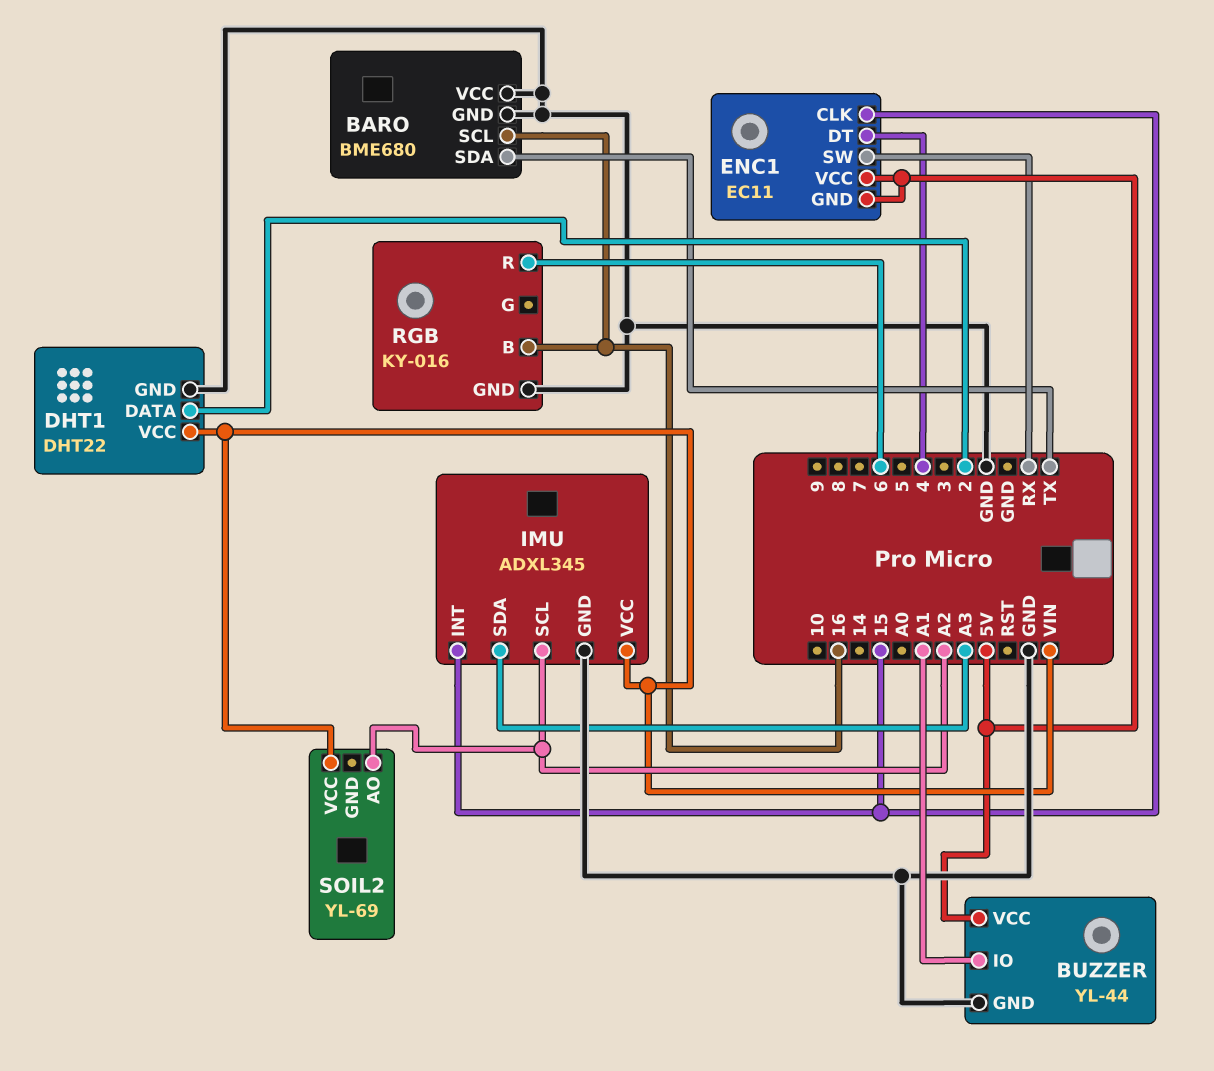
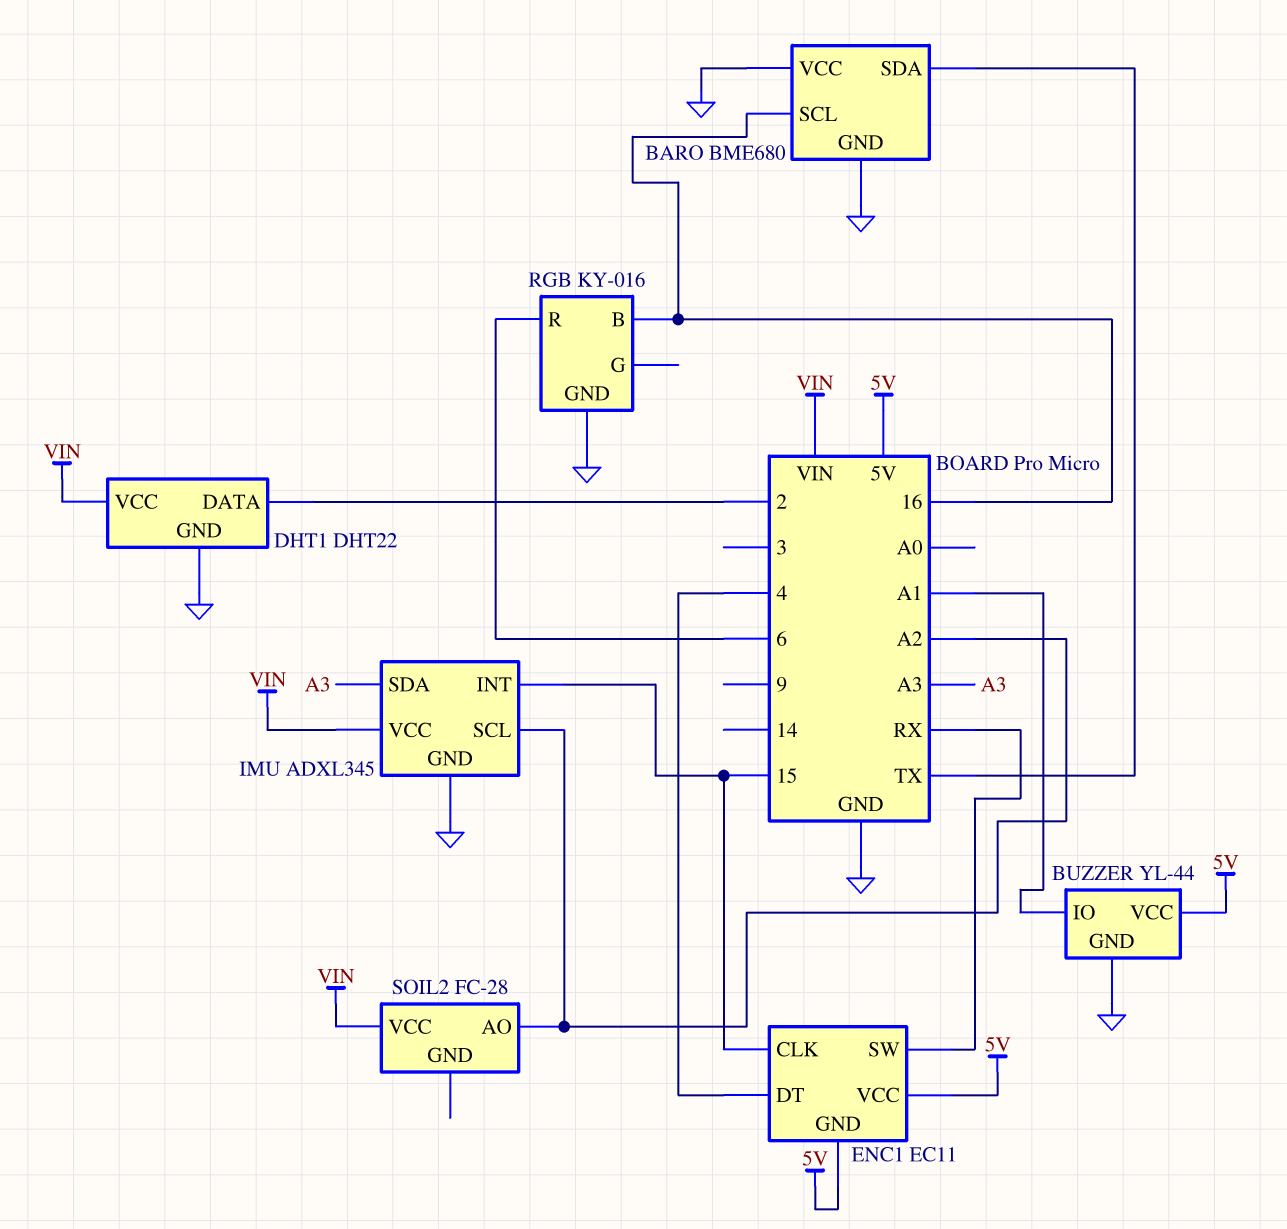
SOIL2: YL-69 -> FC-28

